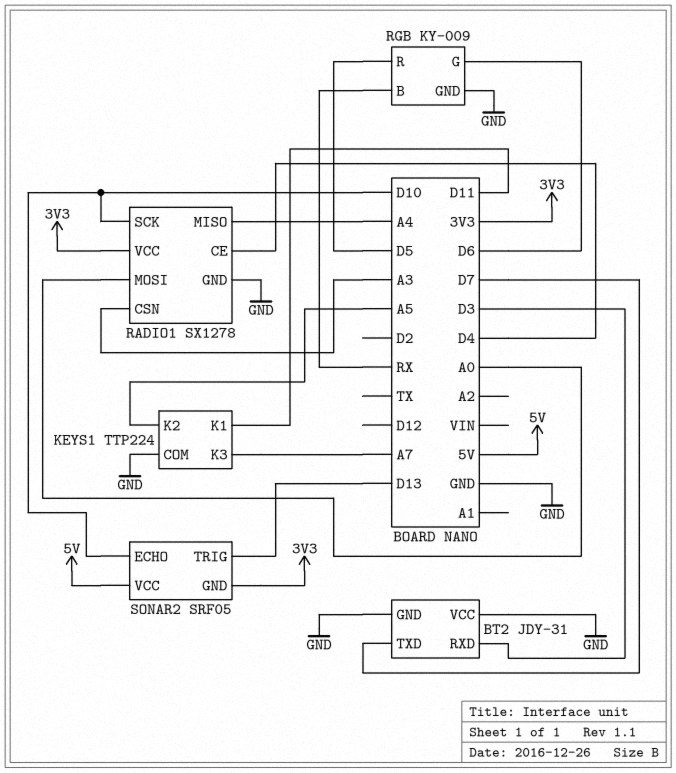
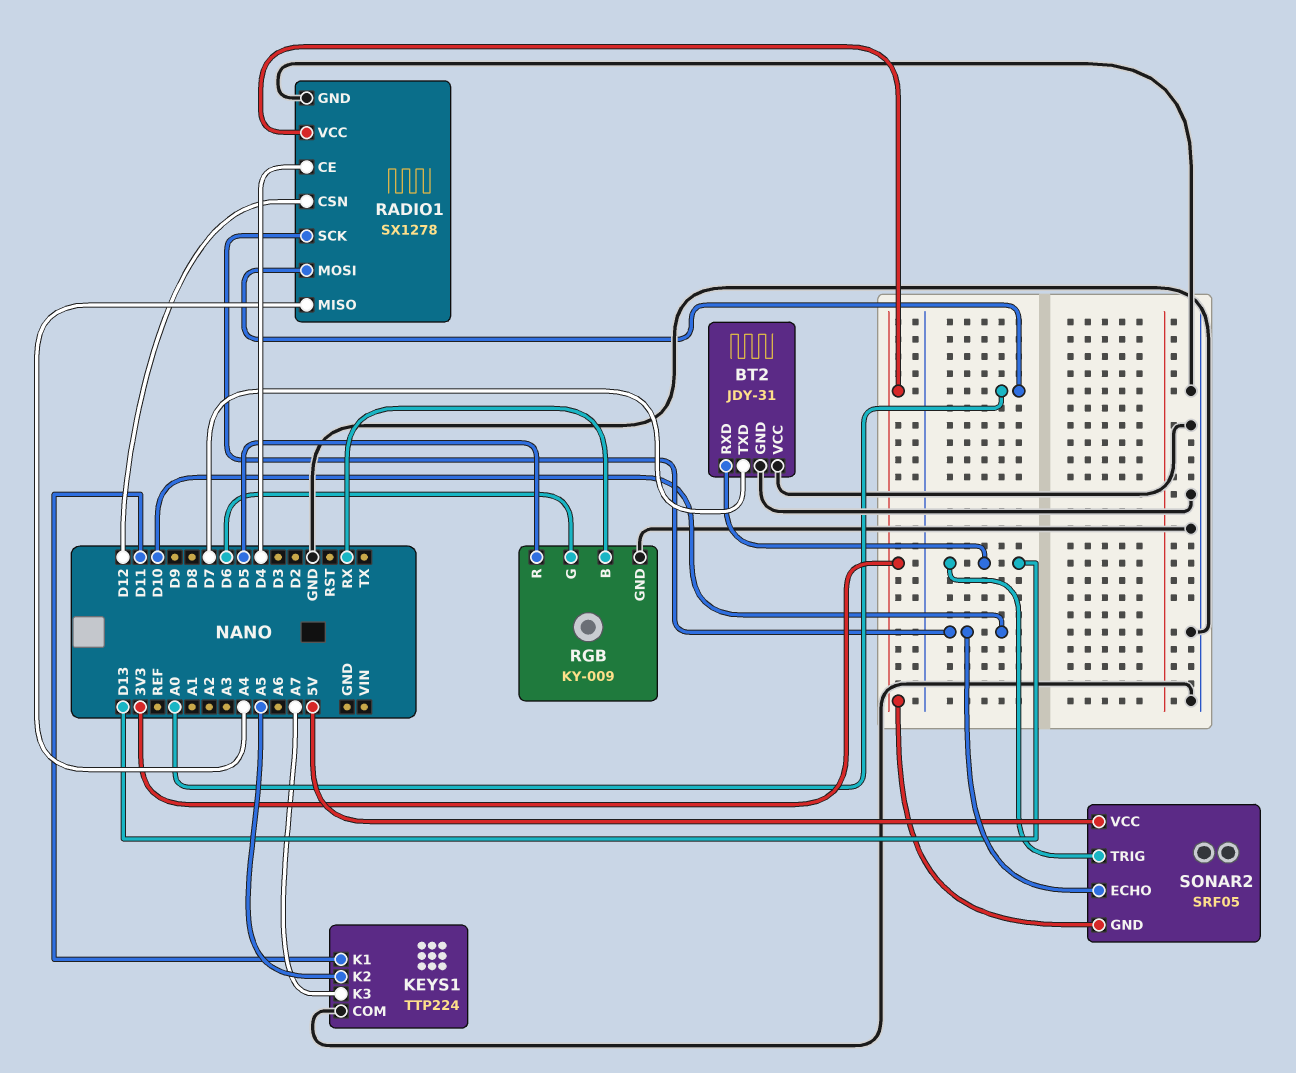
BT2 pin RXD: D3 -> D13
RADIO1 pin CSN: A3 -> D12

